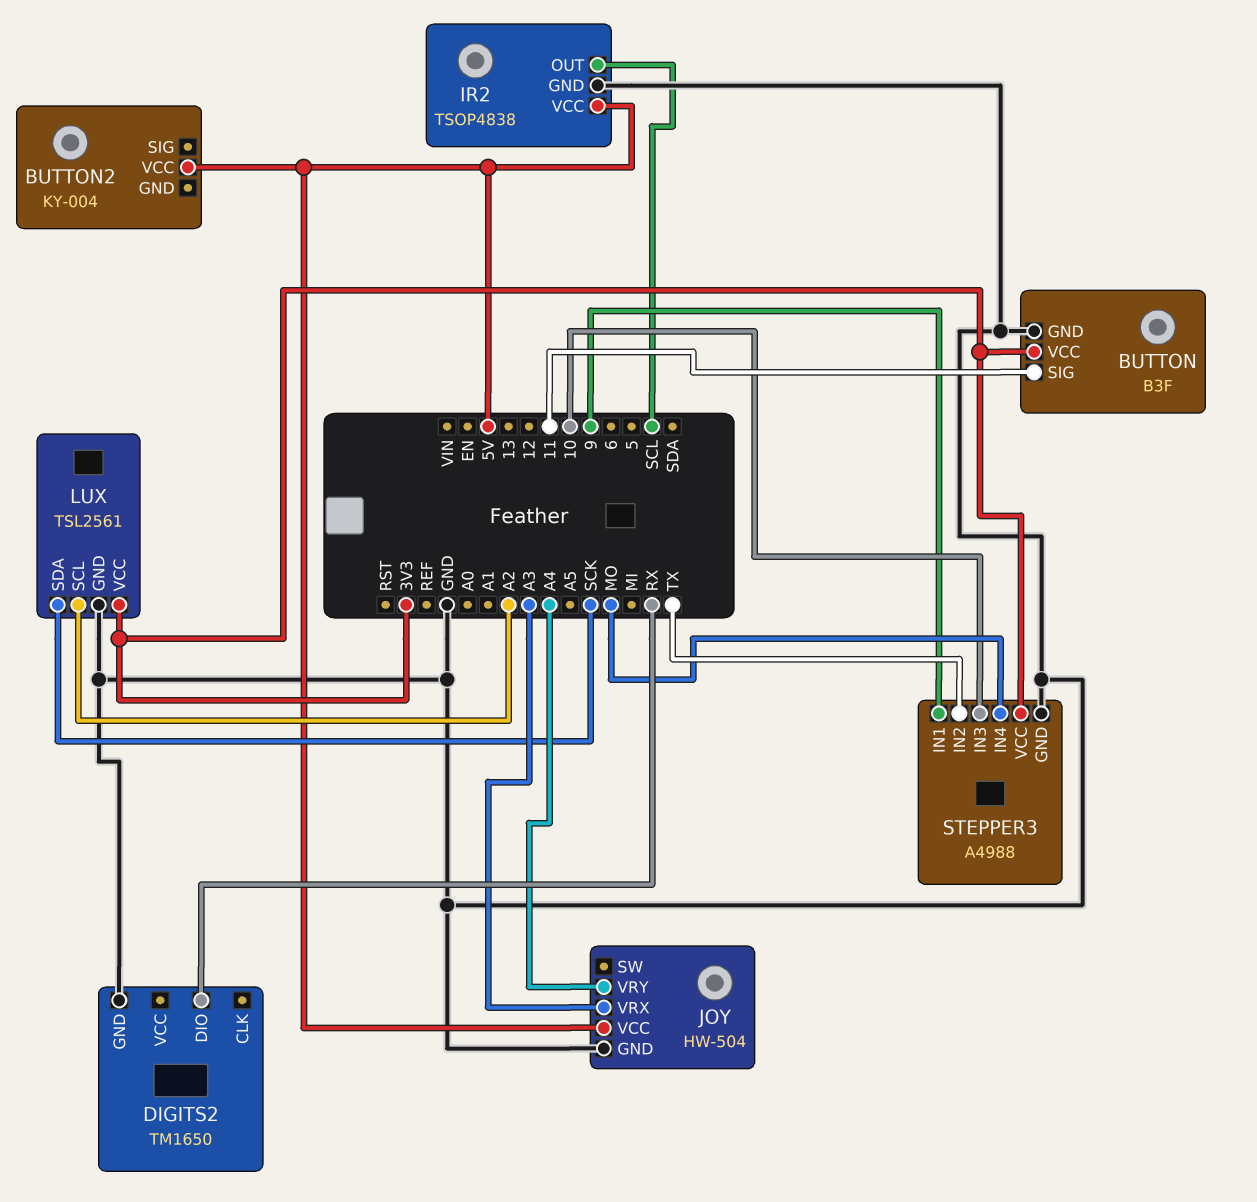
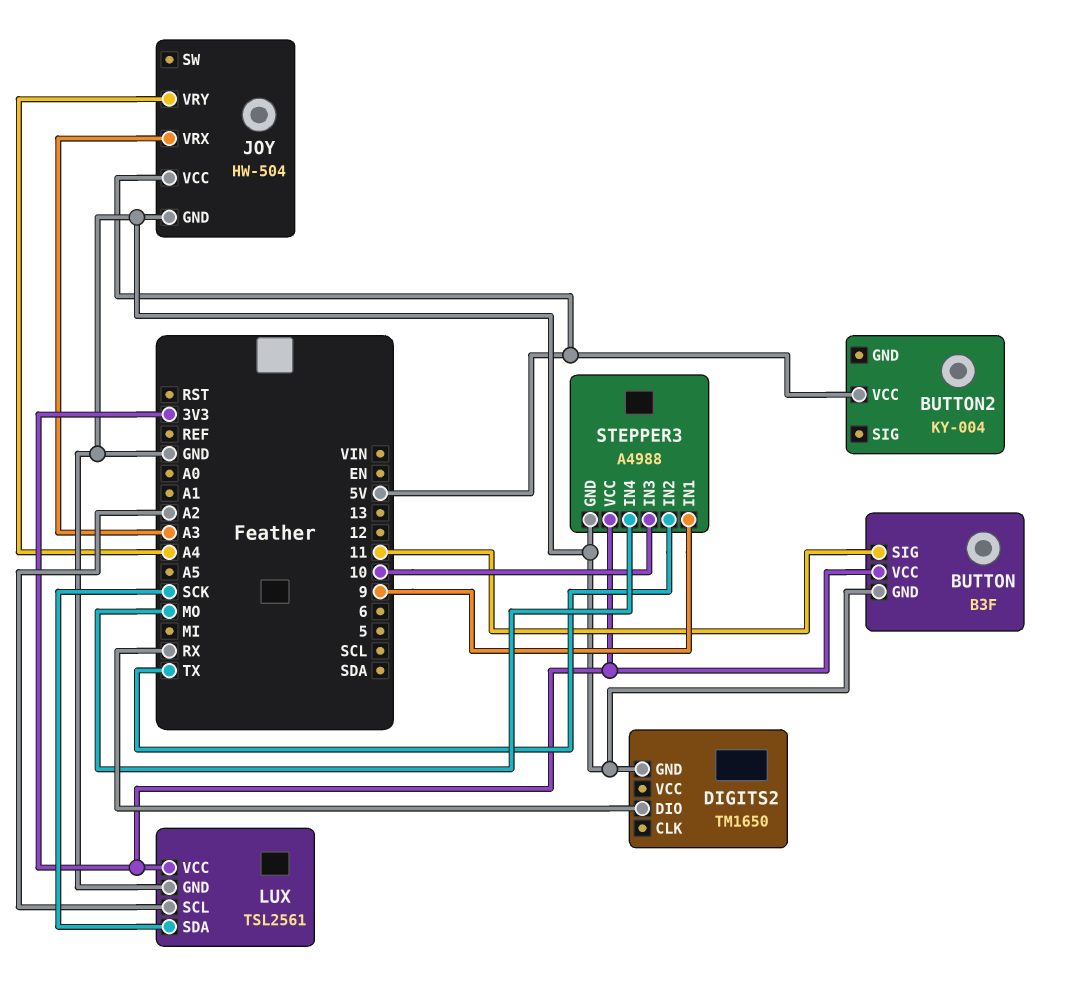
IR2: TSOP4838 -> none
IR2 pin GND: GND -> none
IR2 pin OUT: SCL -> none
IR2 pin VCC: 5V -> none

